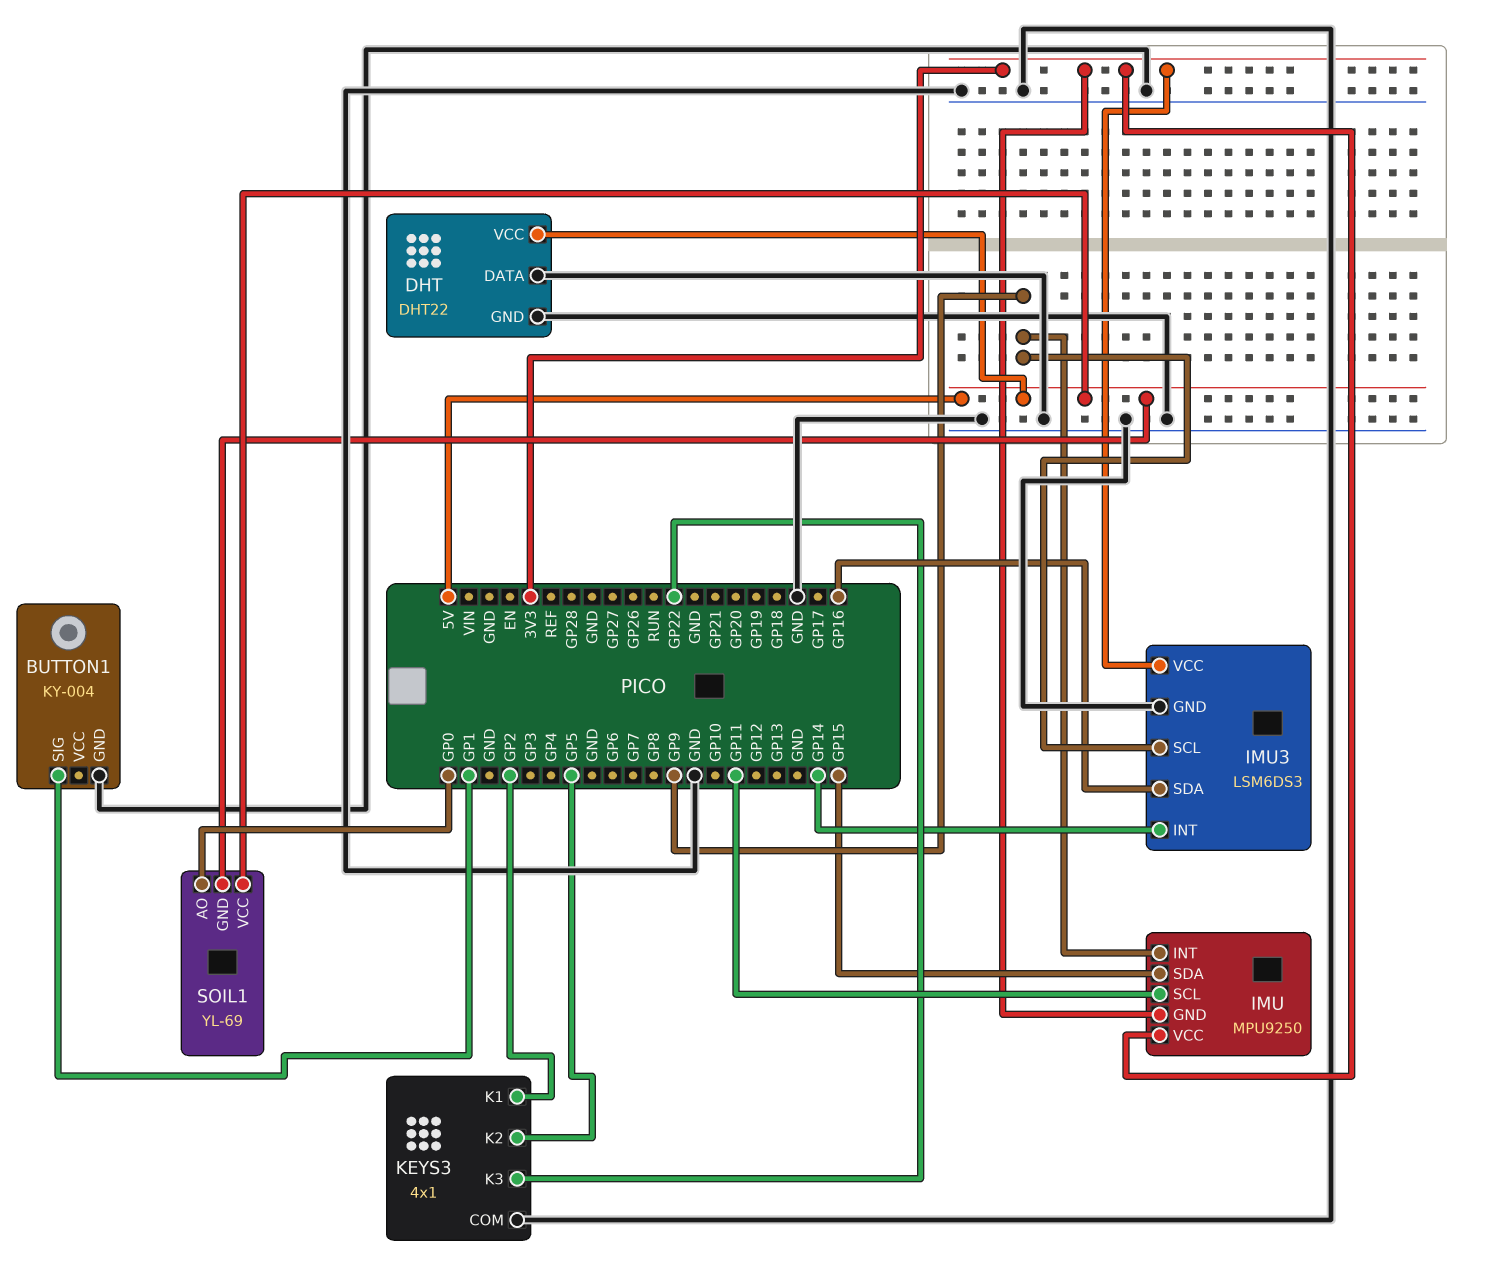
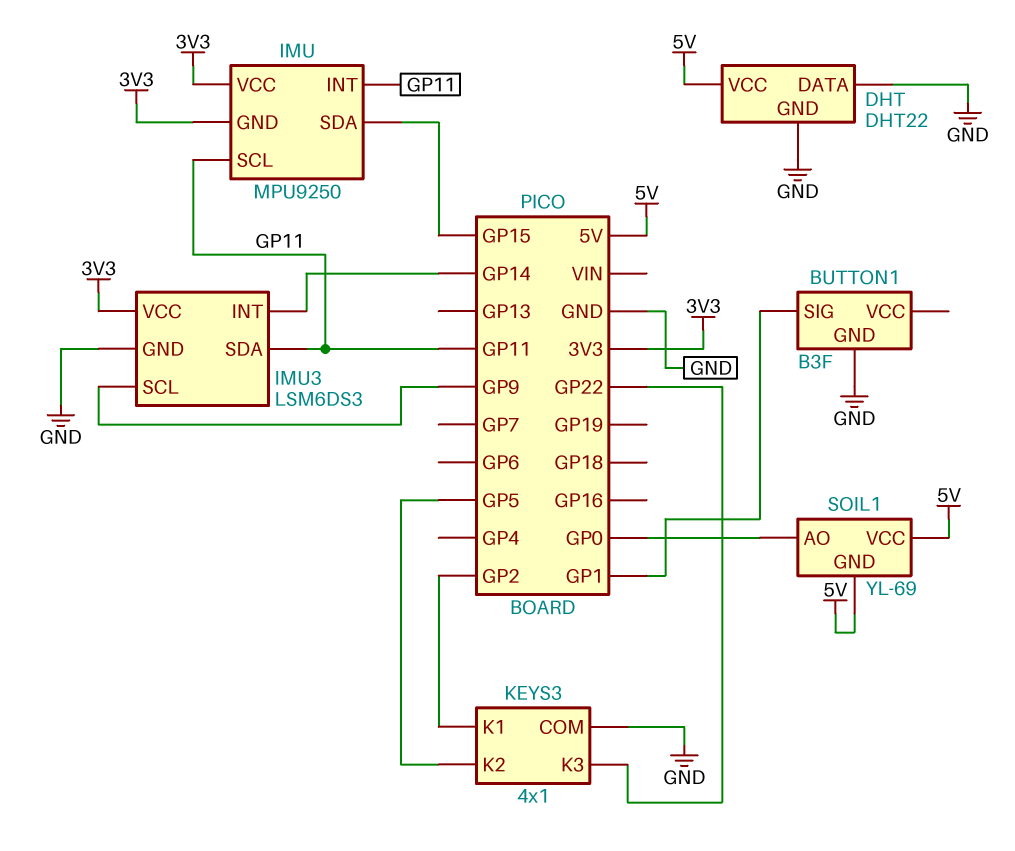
BUTTON1: KY-004 -> B3F
IMU pin INT: GP9 -> GP11
IMU3 pin SDA: GP16 -> GP11

